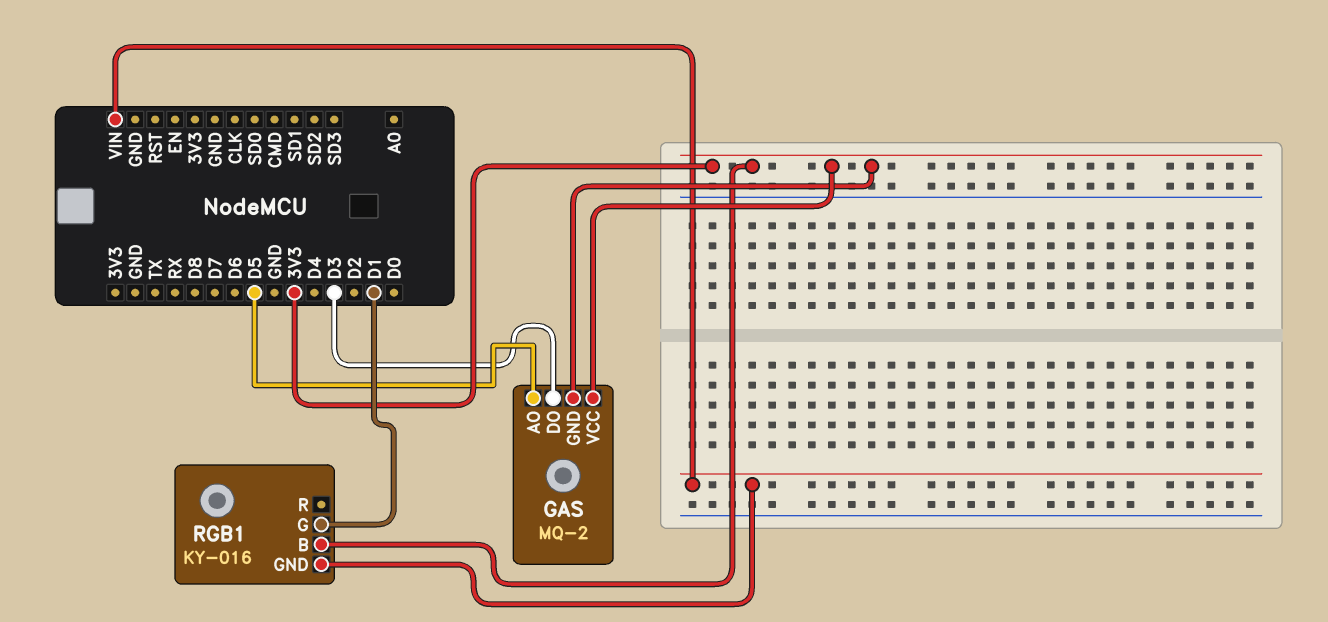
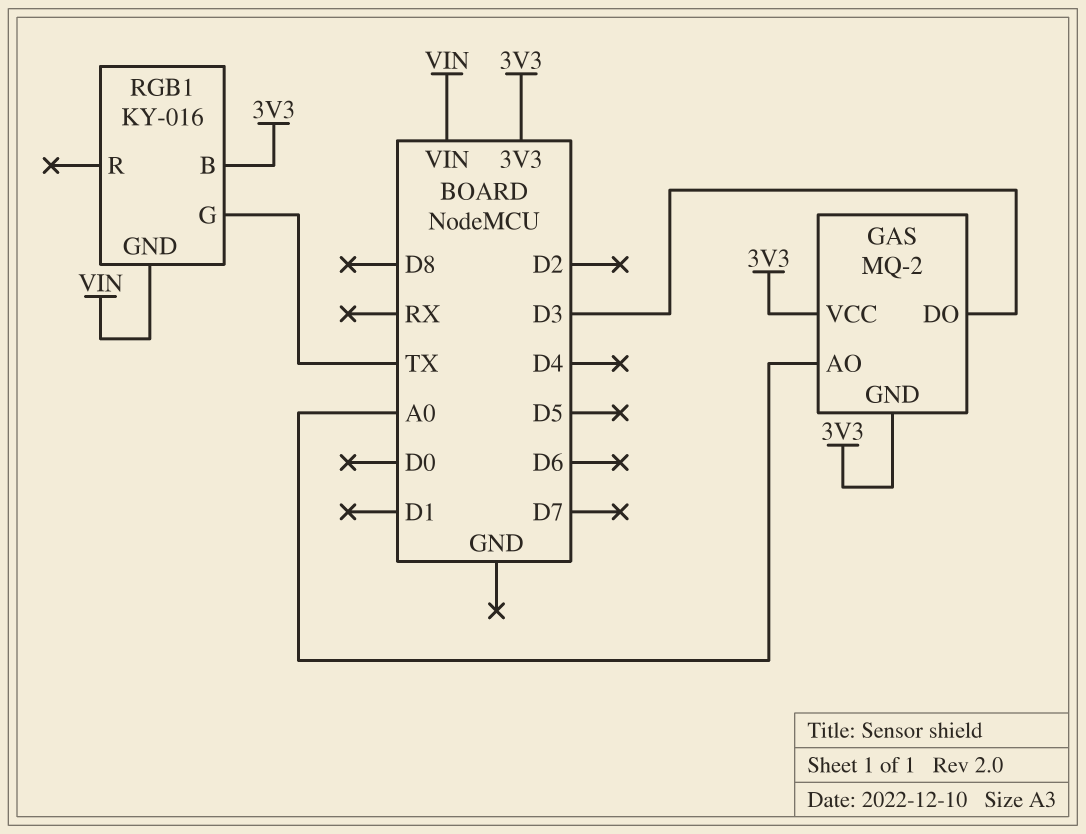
GAS pin AO: D5 -> A0
RGB1 pin G: D1 -> TX

